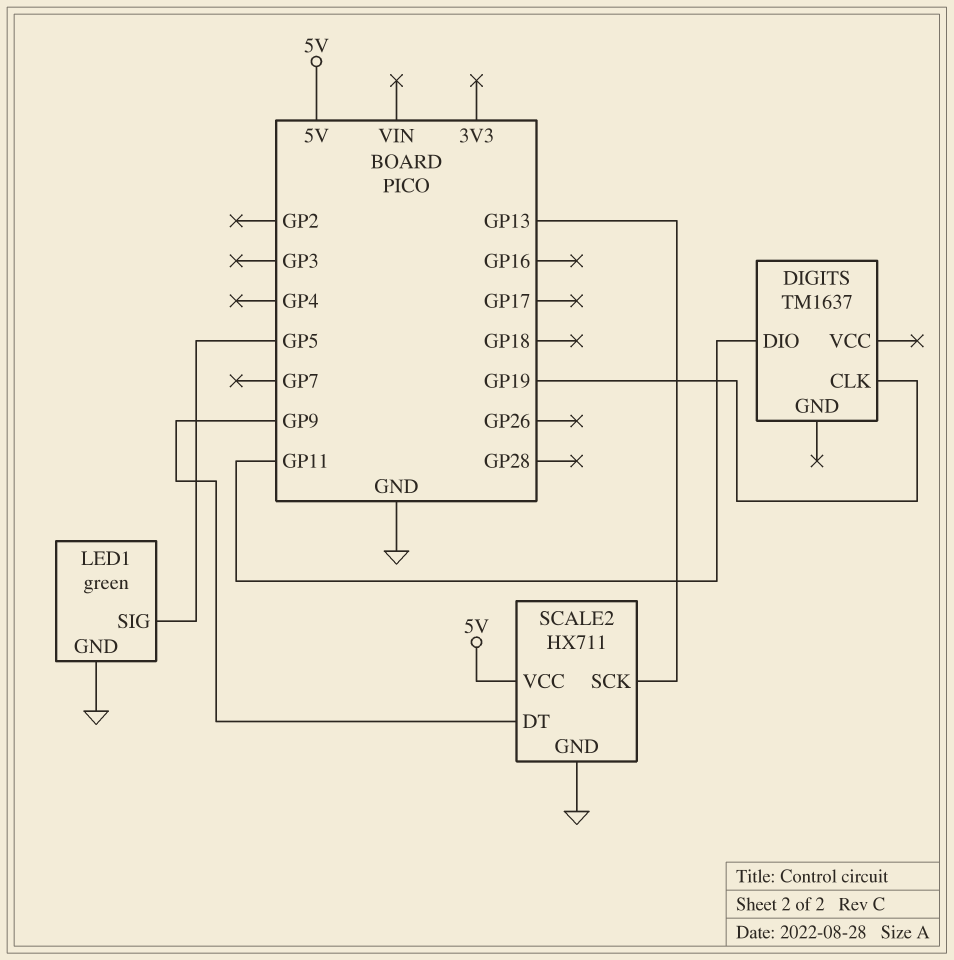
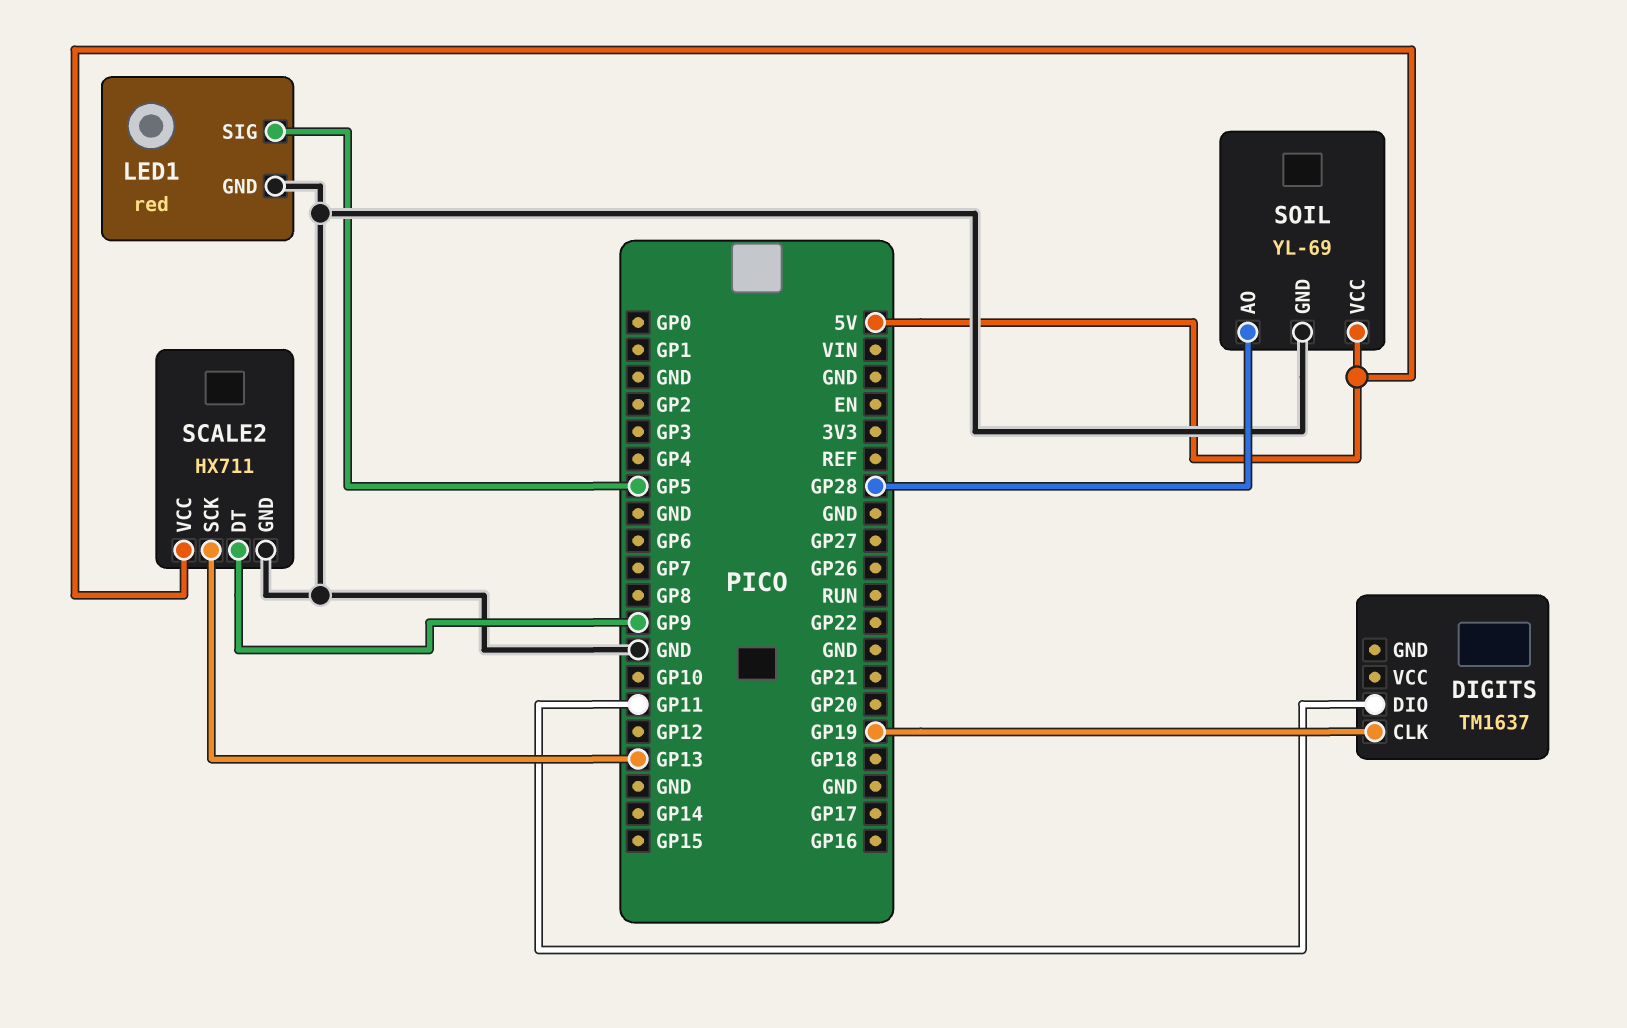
LED1: green -> red
SOIL: none -> YL-69
SOIL pin AO: none -> GP28
SOIL pin GND: none -> GND
SOIL pin VCC: none -> 5V

